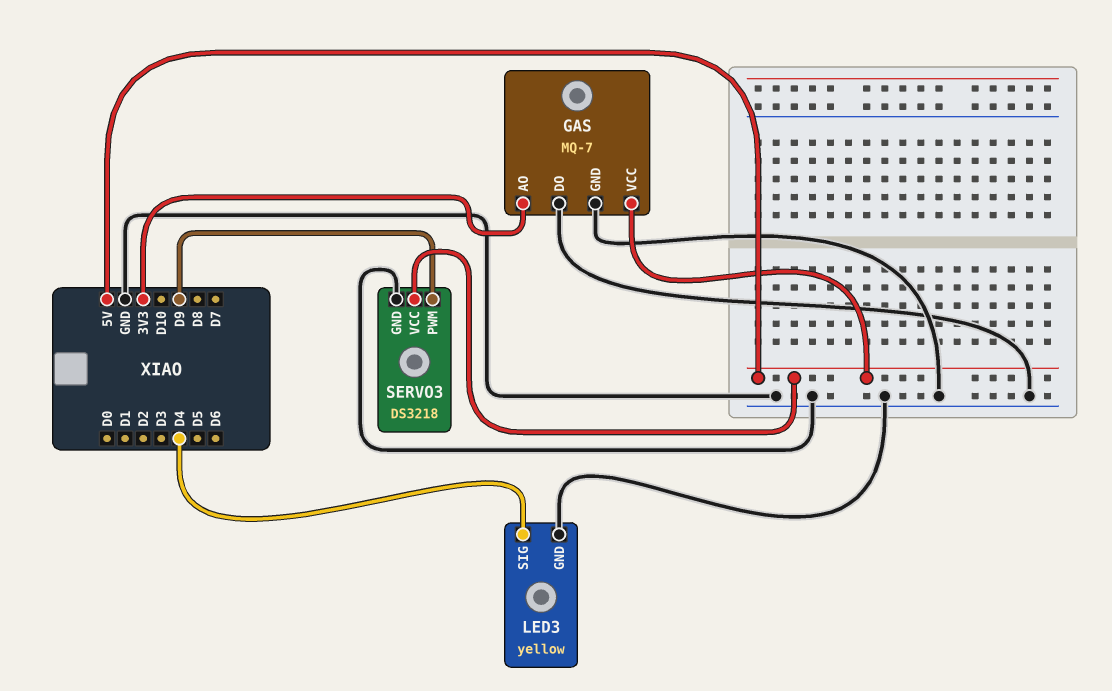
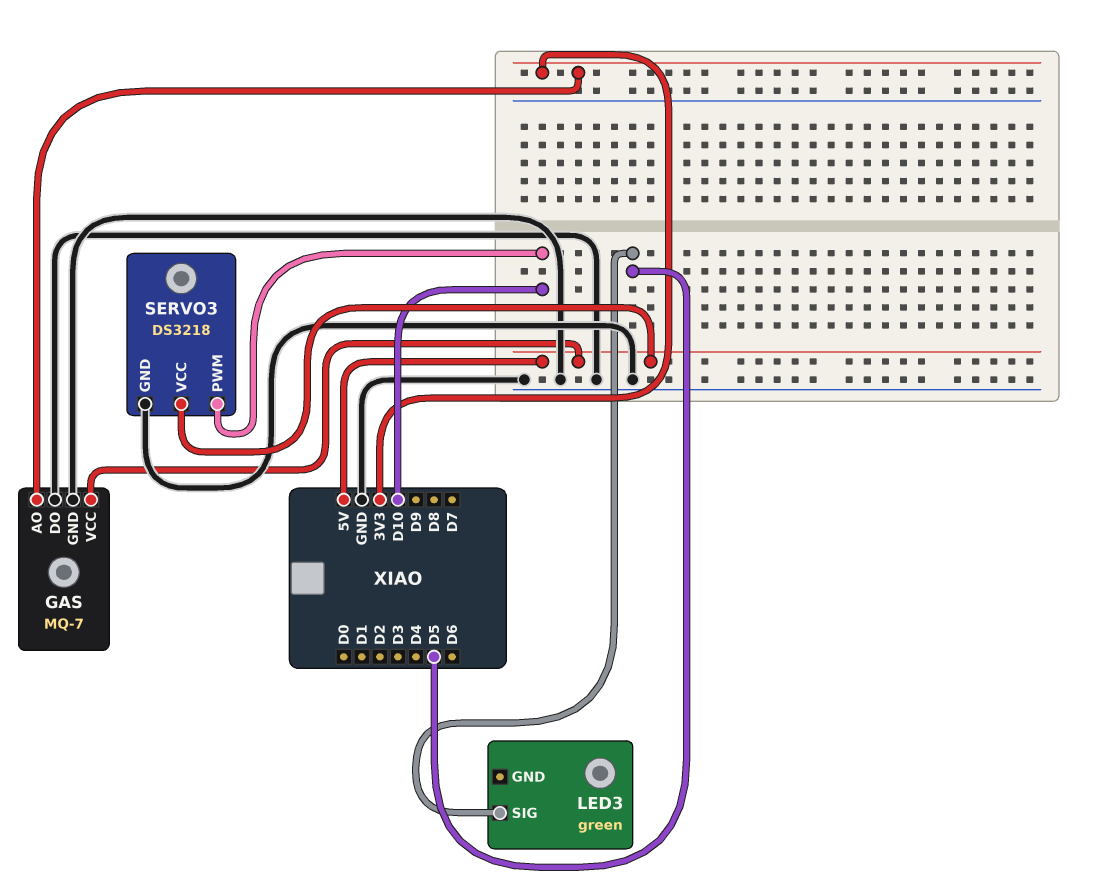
LED3: yellow -> green
LED3 pin GND: GND -> none
LED3 pin SIG: D4 -> D5
SERVO3 pin PWM: D9 -> D10

